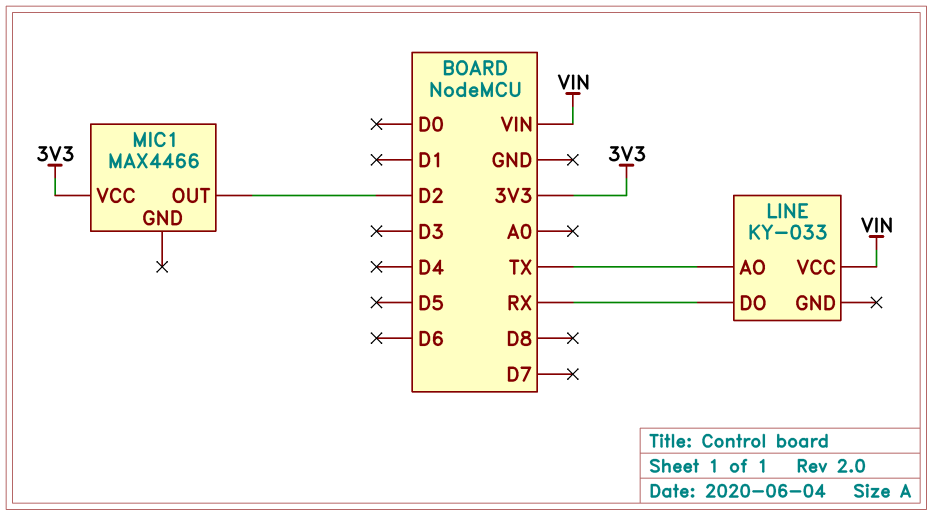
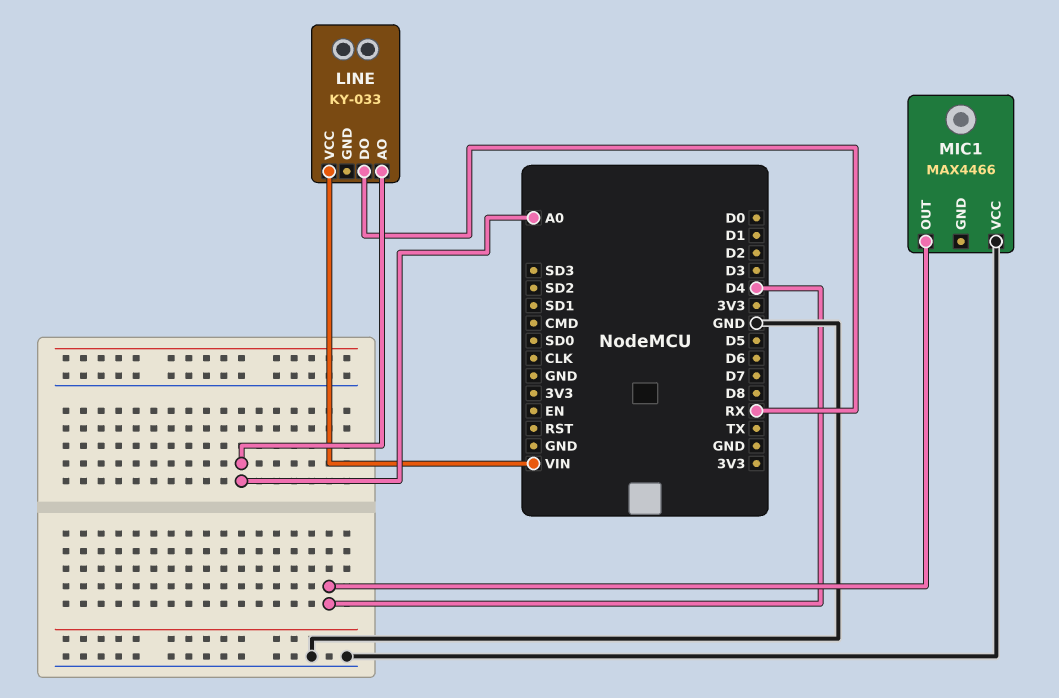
LINE pin AO: TX -> A0
MIC1 pin OUT: D2 -> D4
MIC1 pin VCC: 3V3 -> GND

